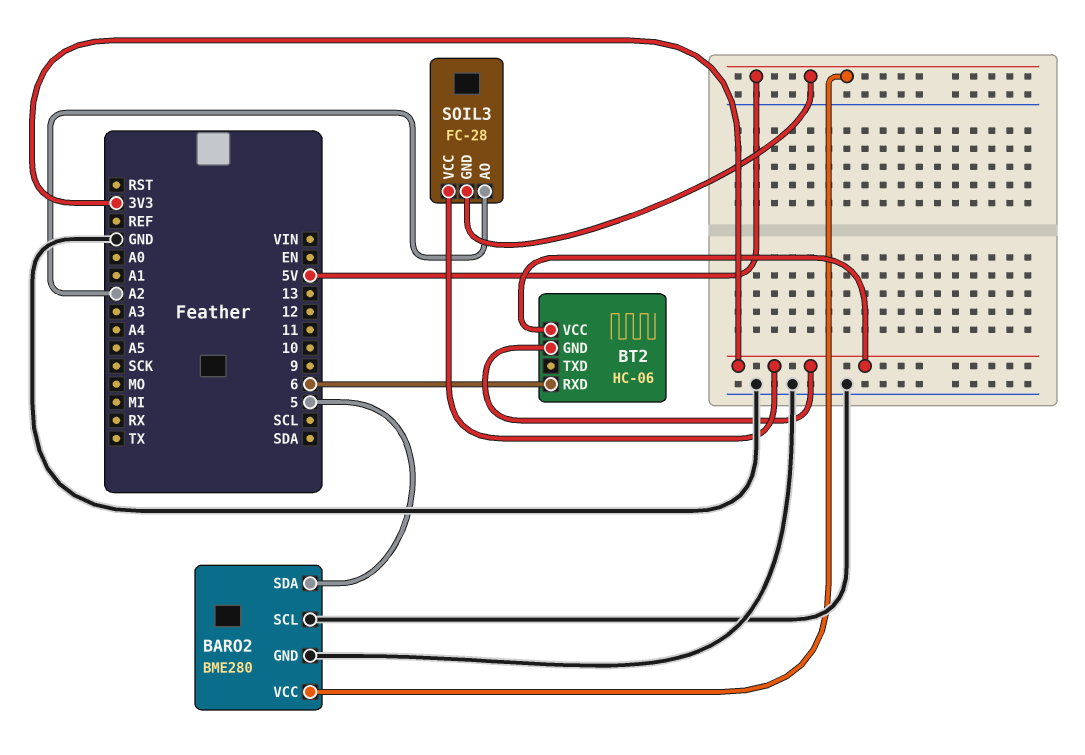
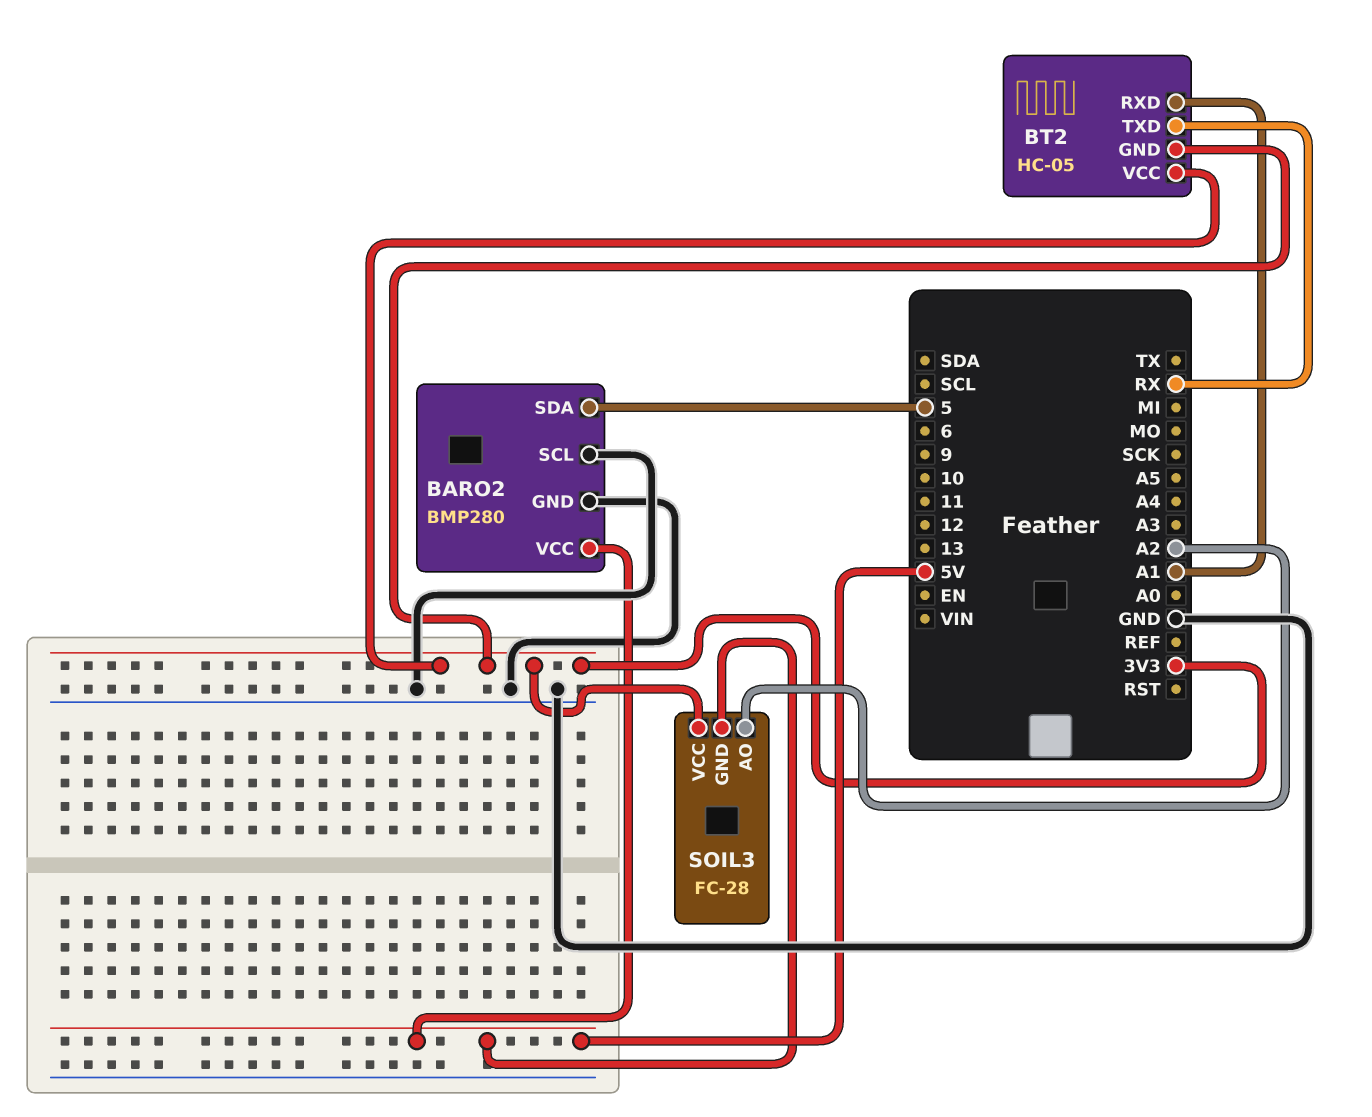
BARO2: BME280 -> BMP280
BT2: HC-06 -> HC-05
BT2 pin RXD: 6 -> A1
BT2 pin TXD: none -> RX

